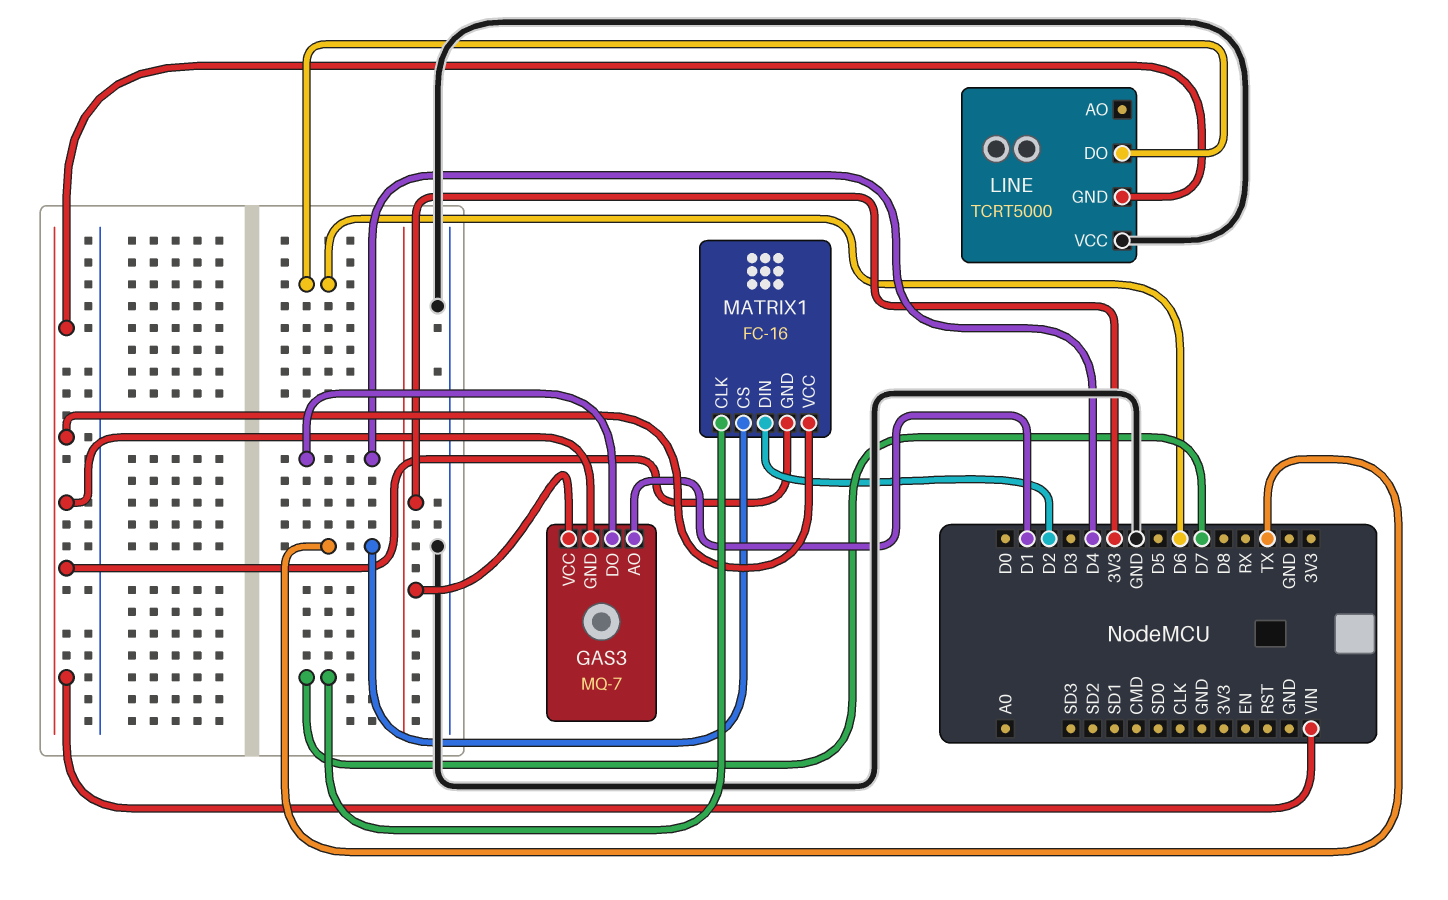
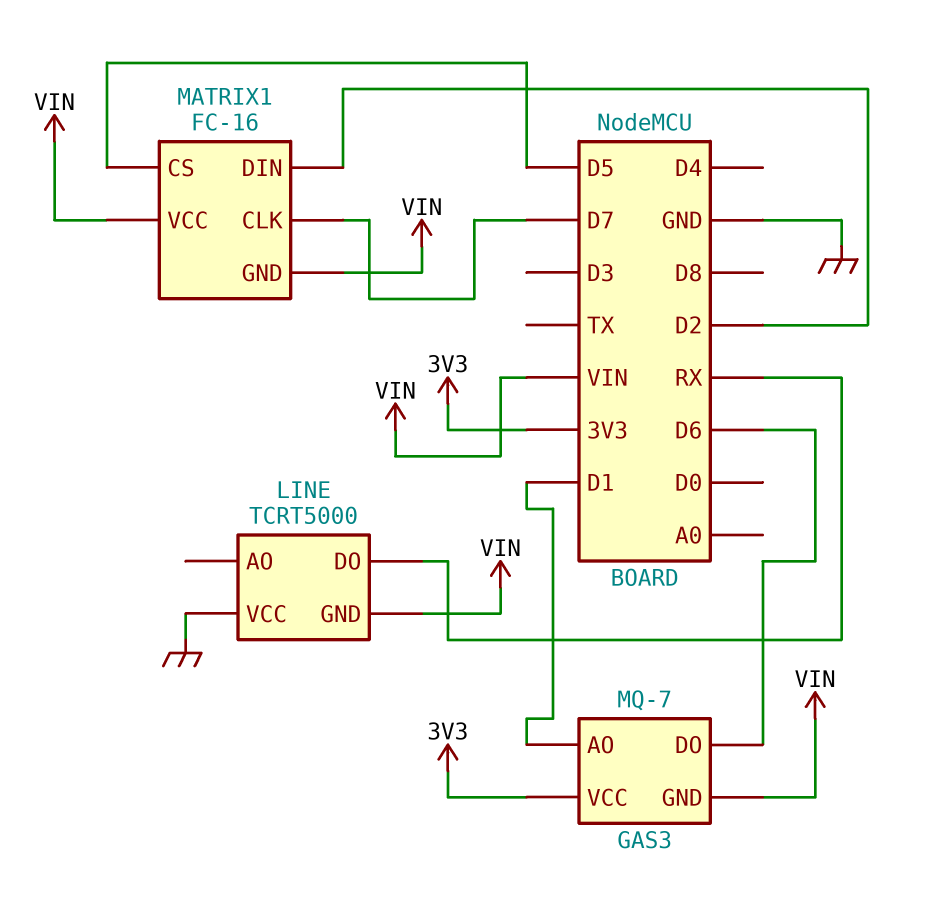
GAS3 pin DO: D4 -> D6
LINE pin DO: D6 -> RX
MATRIX1 pin CS: TX -> D5

